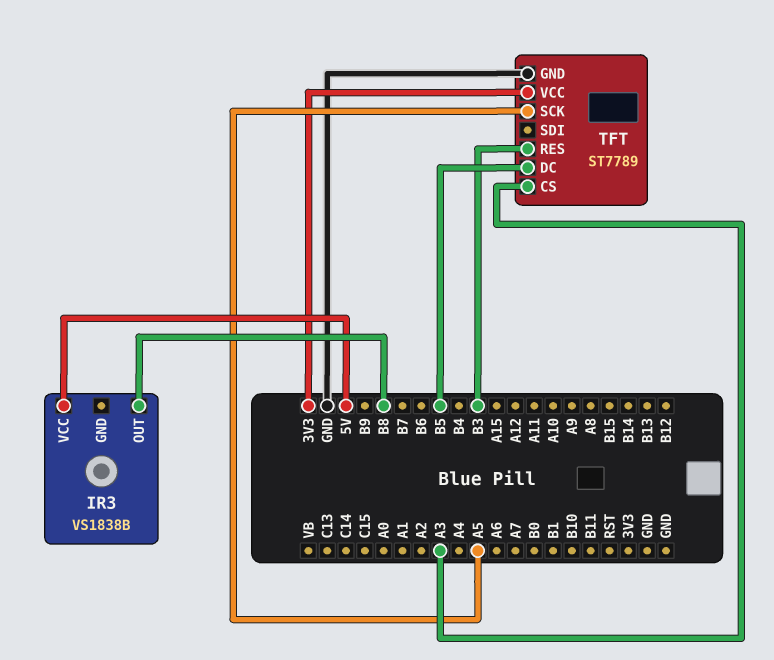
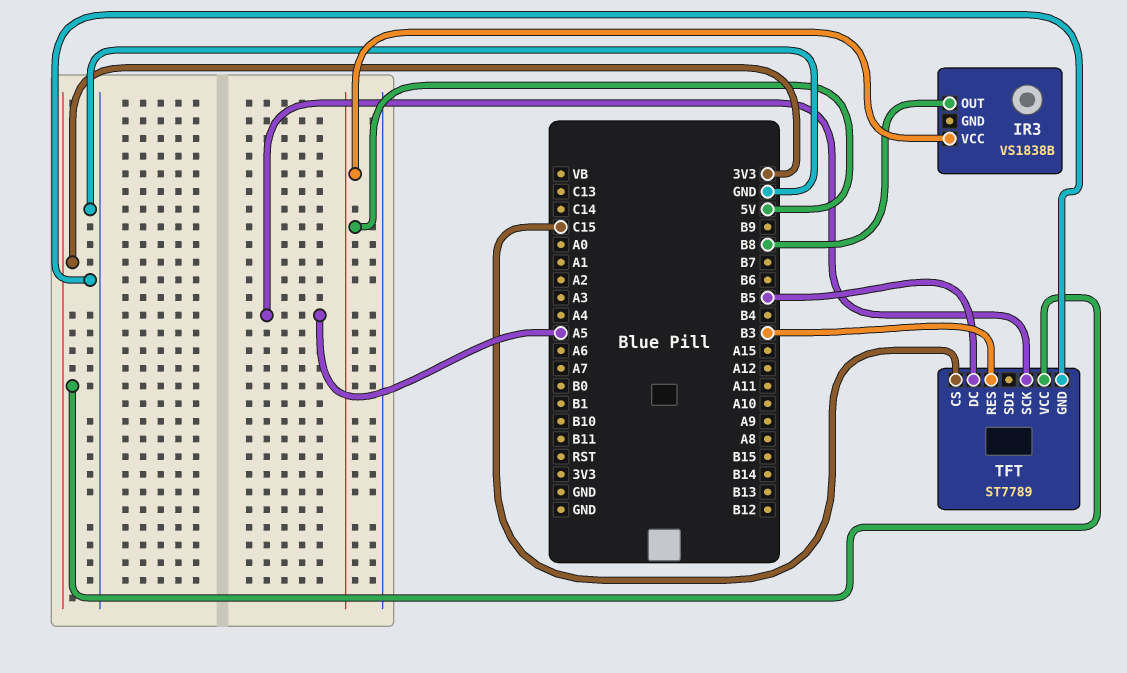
TFT pin CS: A3 -> C15

